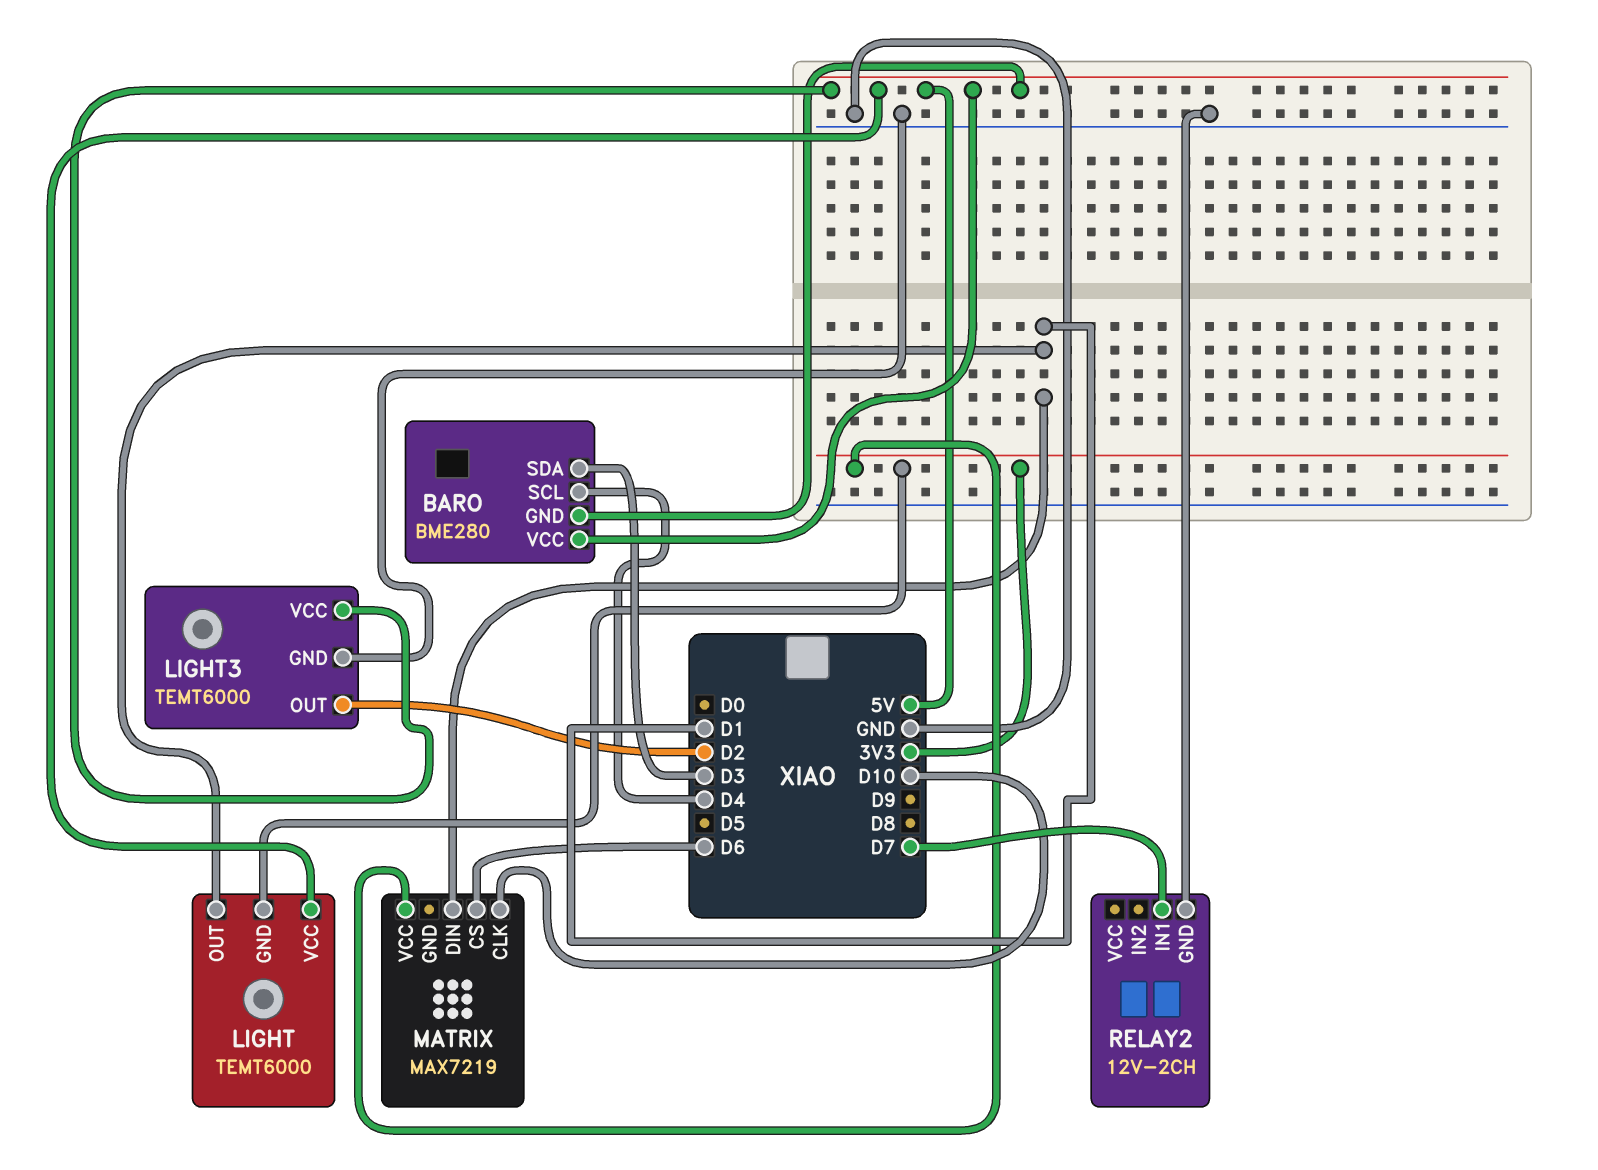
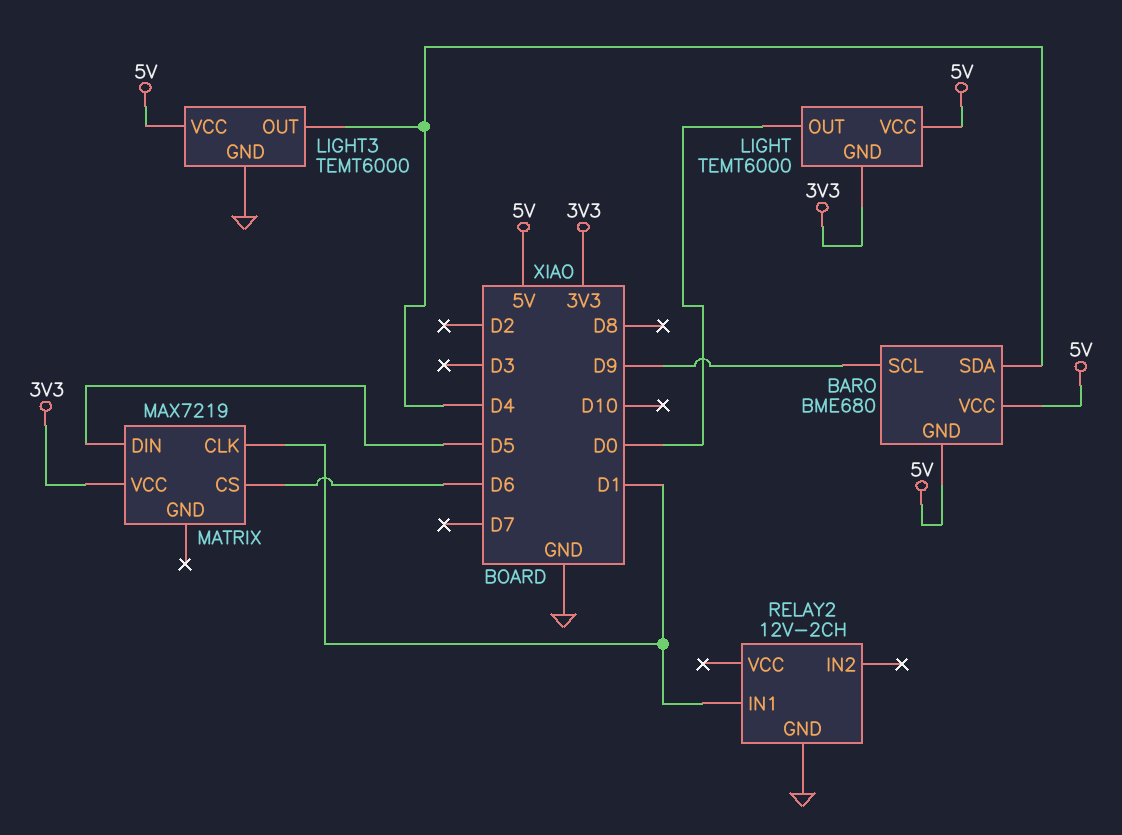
BARO: BME280 -> BME680
BARO pin SCL: D4 -> D9
BARO pin SDA: D3 -> D4
LIGHT pin OUT: D1 -> D0
LIGHT3 pin OUT: D2 -> D4
MATRIX pin CLK: D10 -> D1
MATRIX pin DIN: D1 -> D5
RELAY2 pin IN1: D7 -> D1

